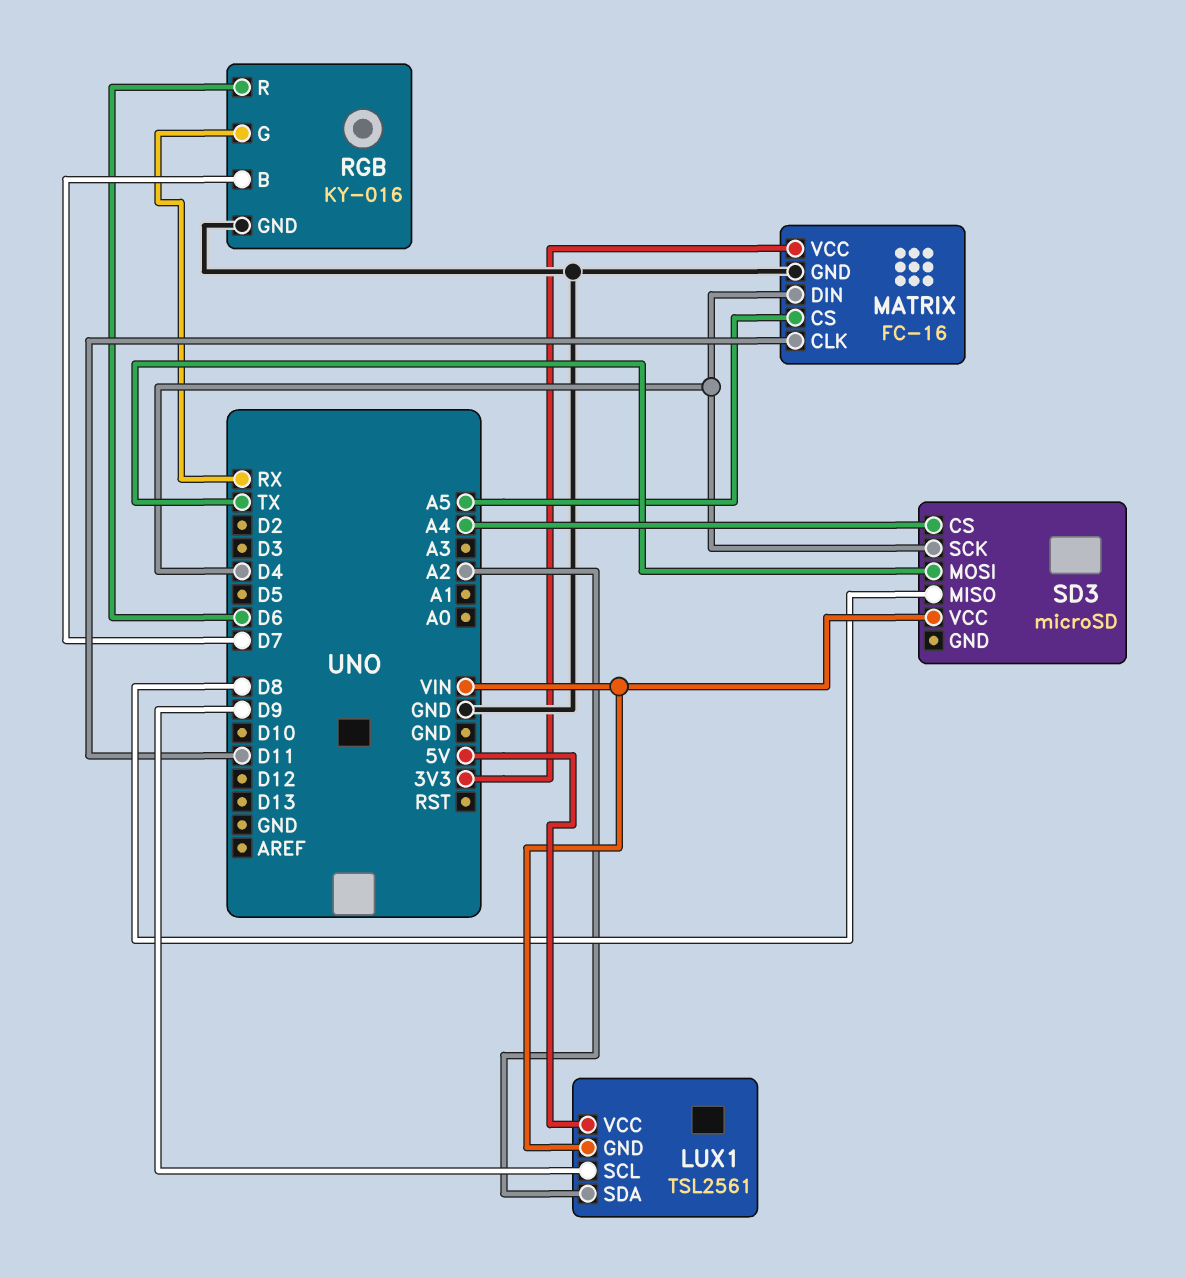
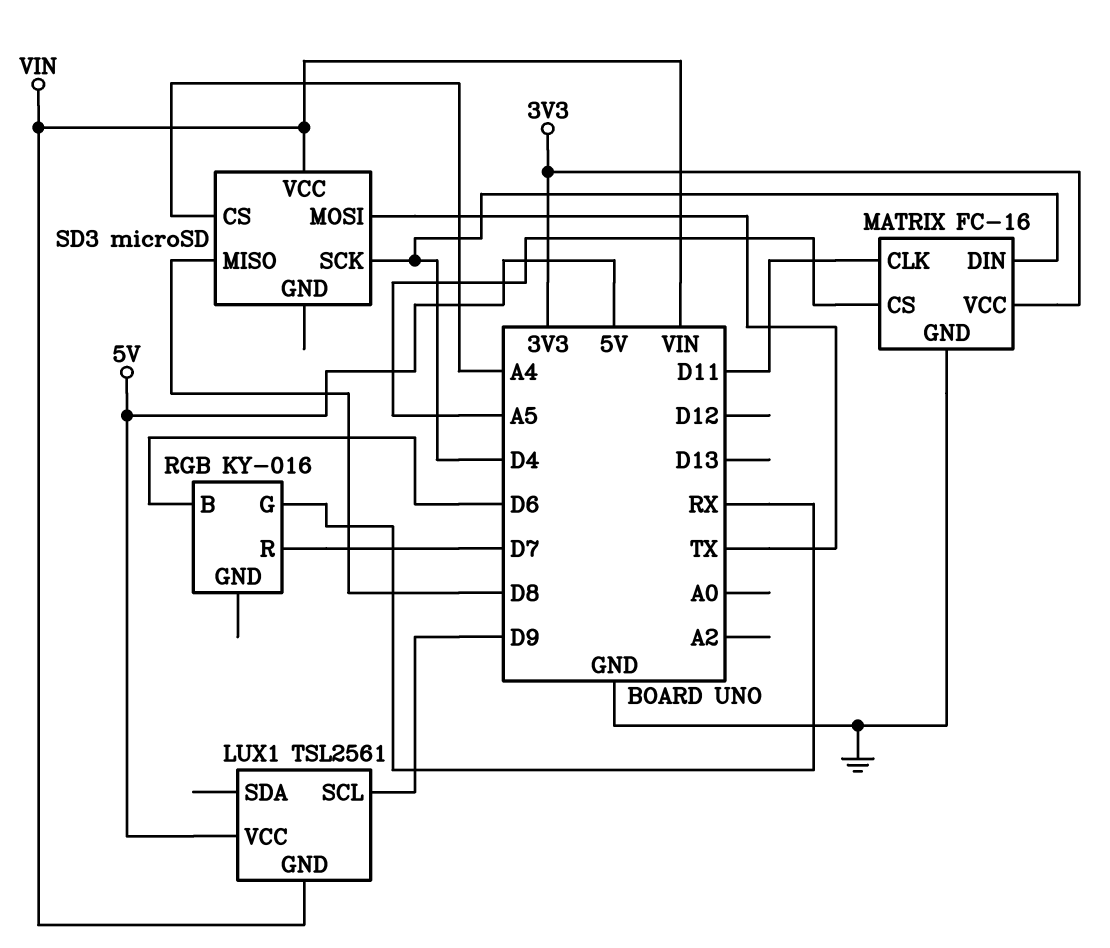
LUX1 pin SDA: A2 -> none
RGB pin B: D7 -> D6
RGB pin GND: GND -> none
RGB pin R: D6 -> D7

